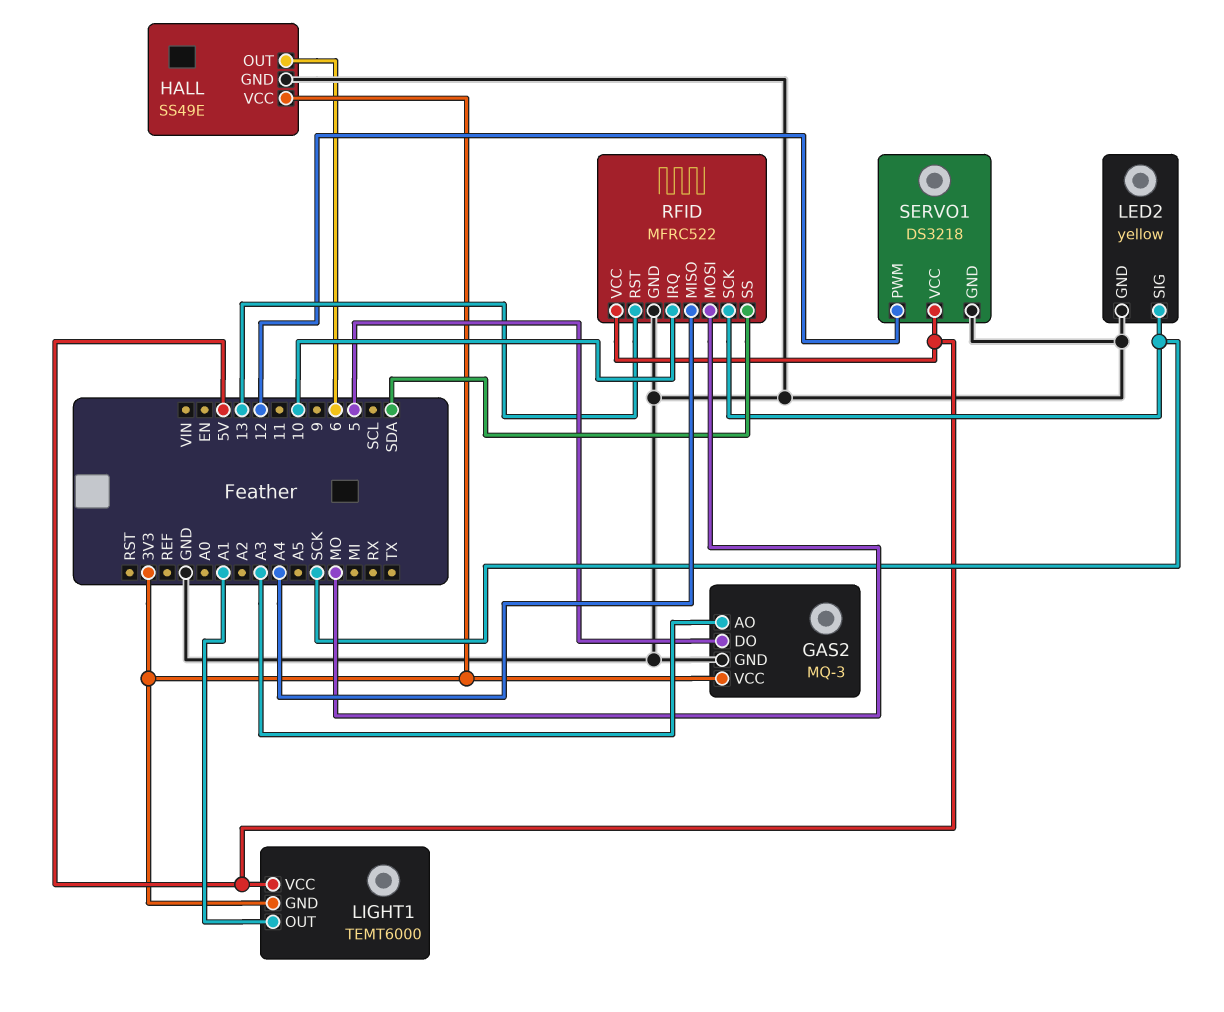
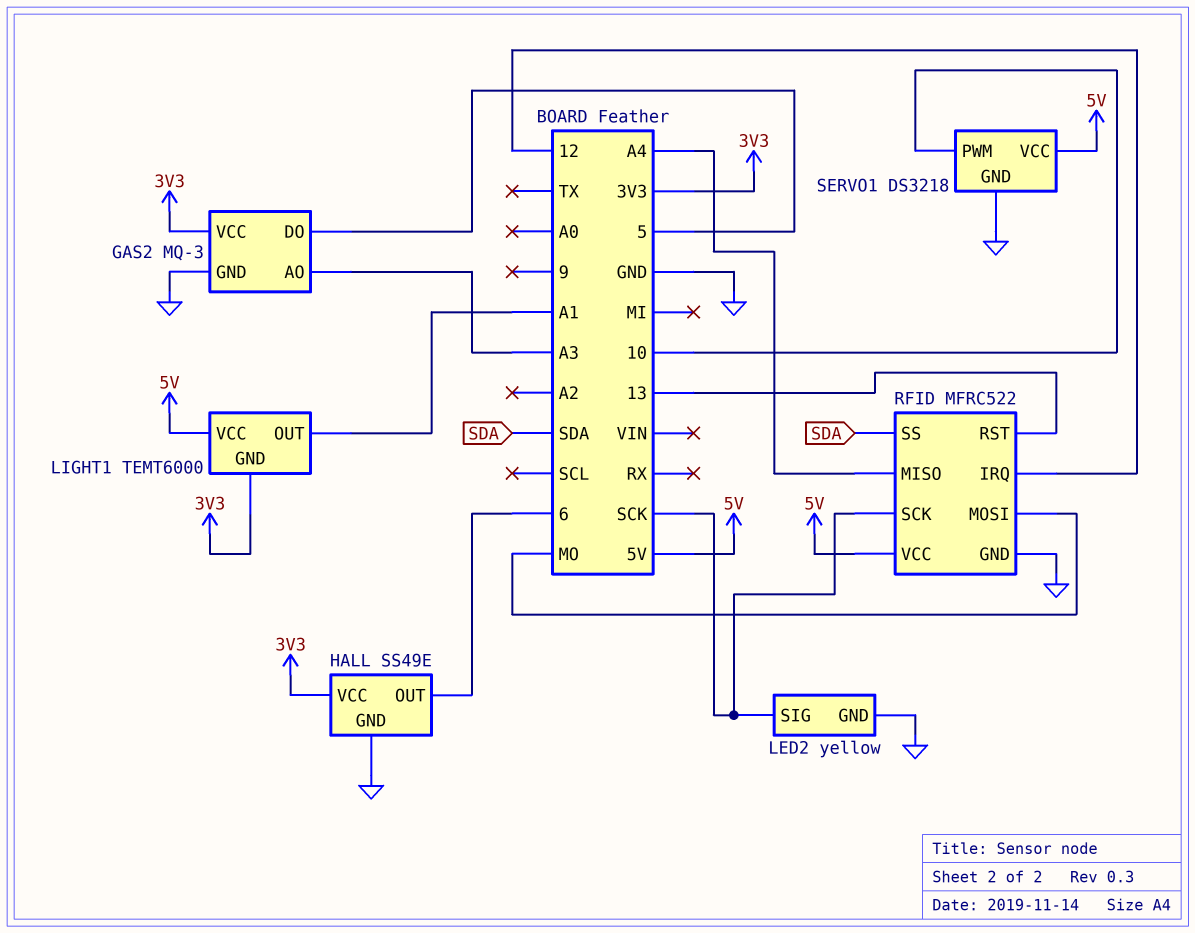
RFID pin IRQ: 10 -> 12
SERVO1 pin PWM: 12 -> 10

